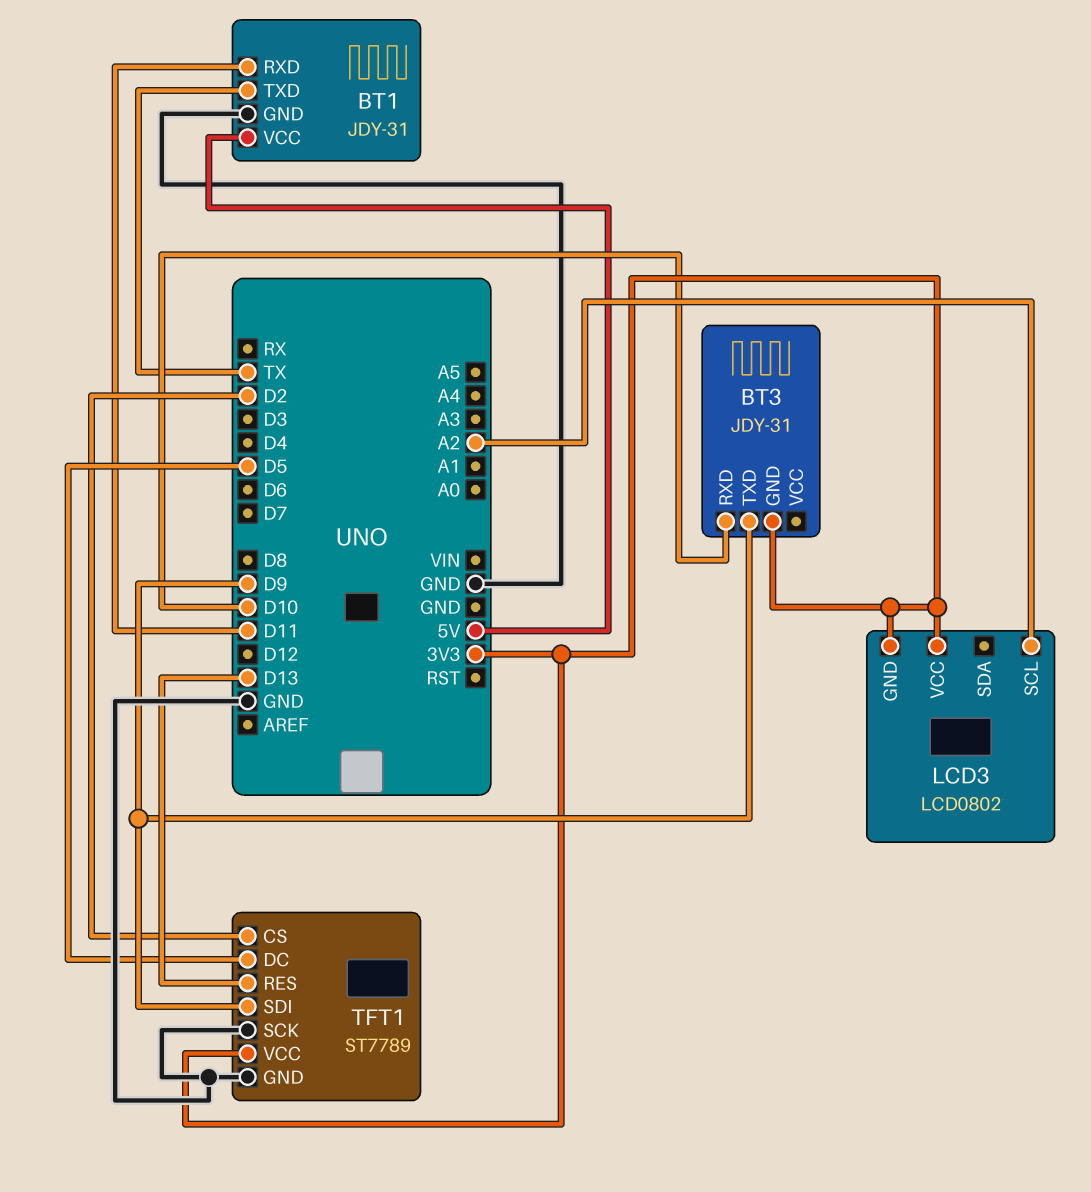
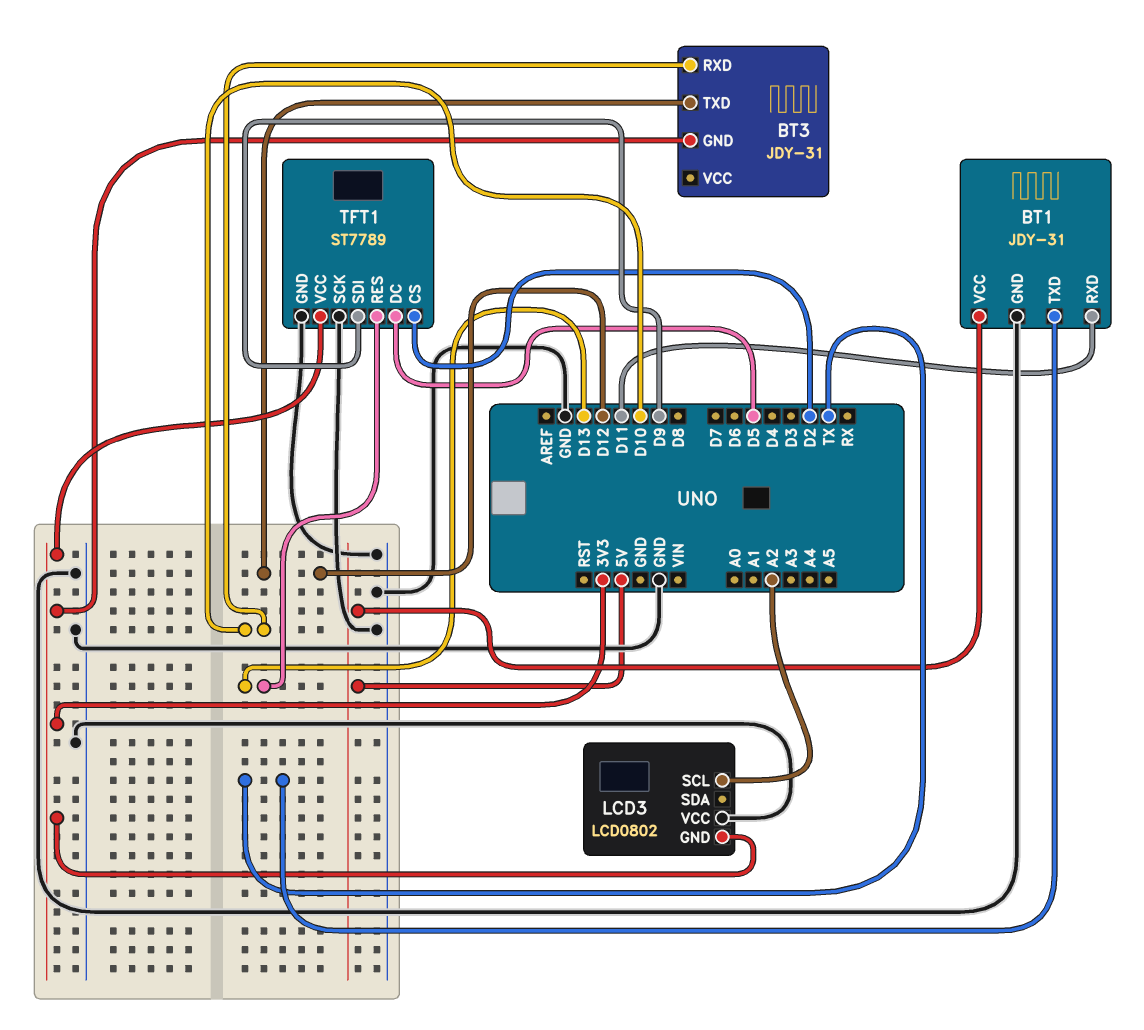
BT3 pin TXD: D9 -> D12
LCD3 pin VCC: 3V3 -> GND

